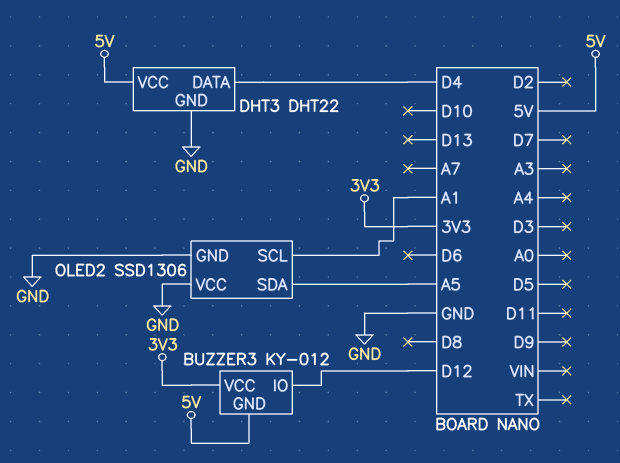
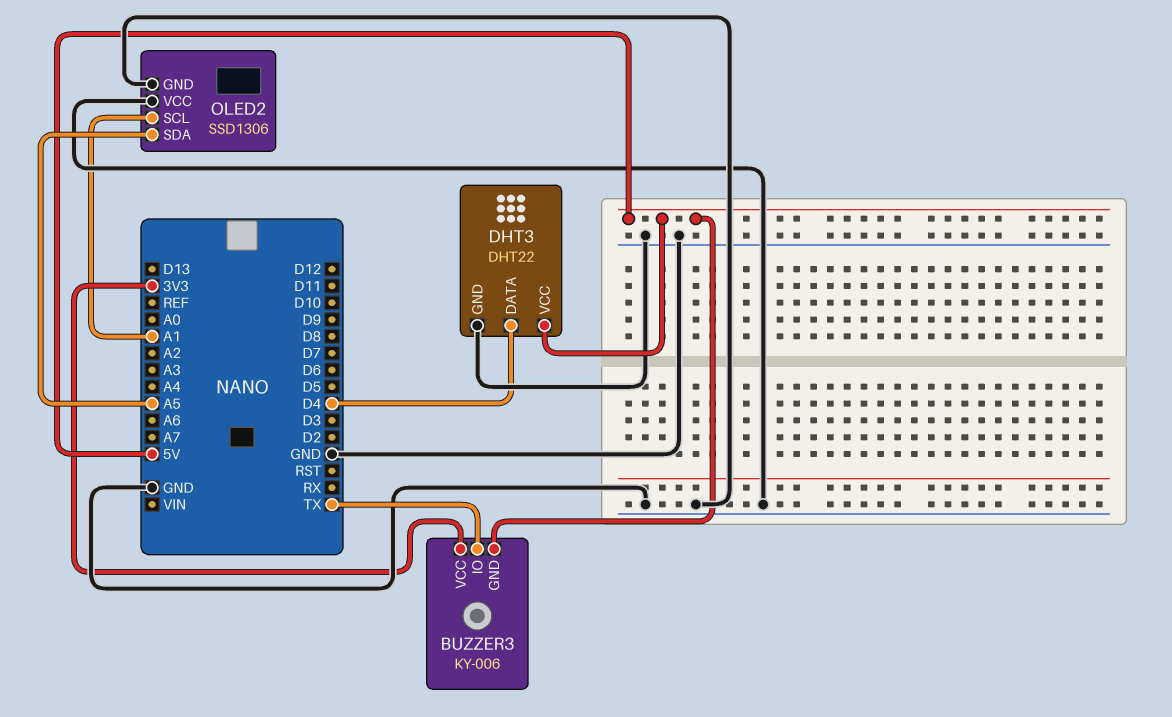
BUZZER3: KY-012 -> KY-006
BUZZER3 pin IO: D12 -> TX

